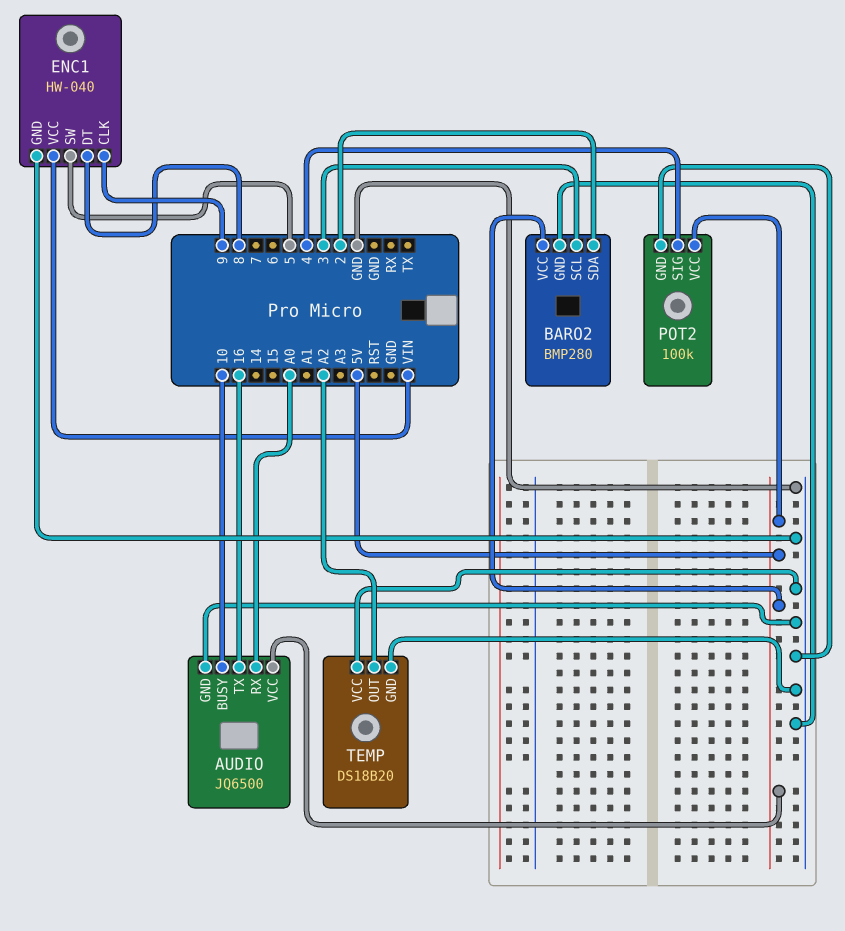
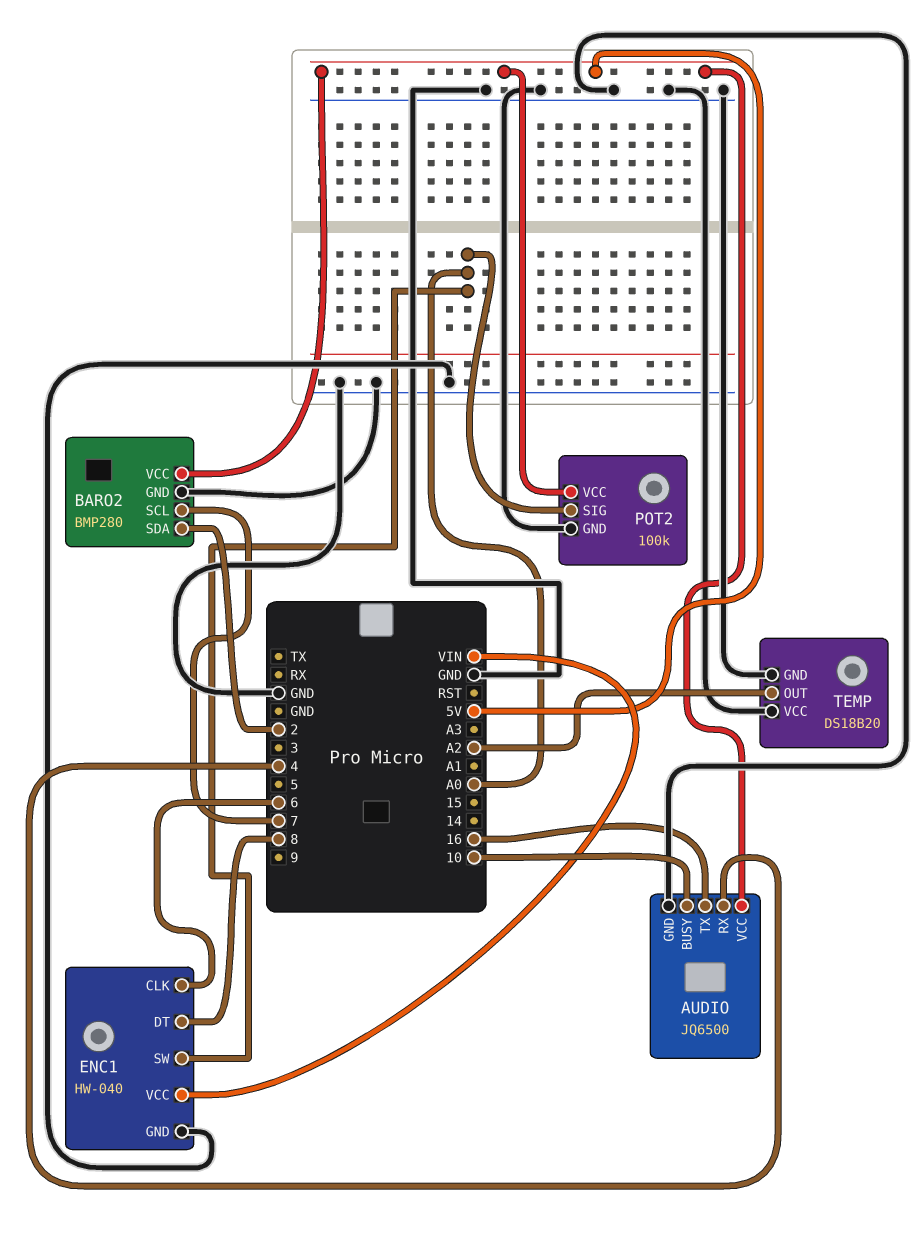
AUDIO pin RX: A0 -> 4
BARO2 pin SCL: 3 -> 7
ENC1 pin CLK: 9 -> 6
ENC1 pin SW: 5 -> A0
POT2 pin SIG: 4 -> A0

